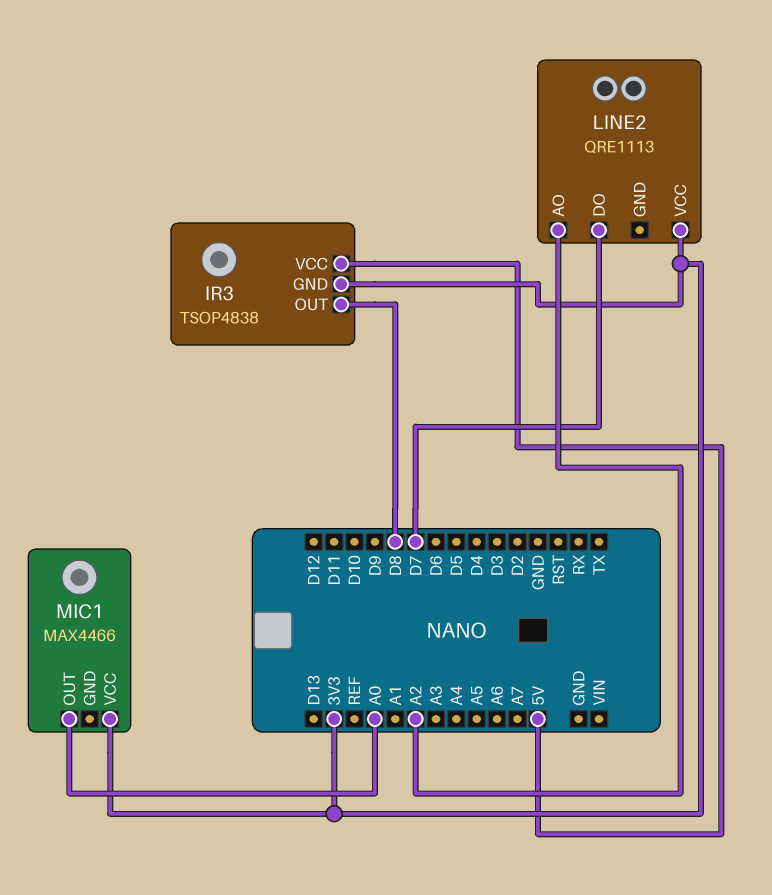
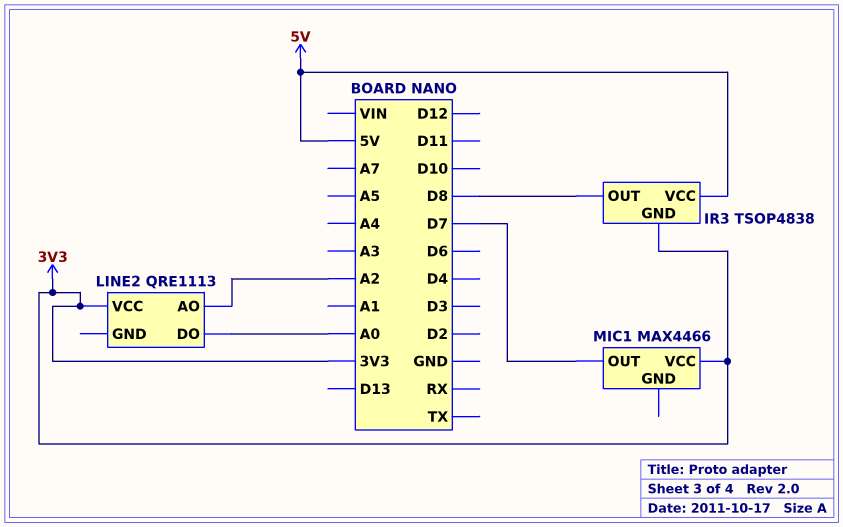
LINE2 pin DO: D7 -> A0
MIC1 pin OUT: A0 -> D7

